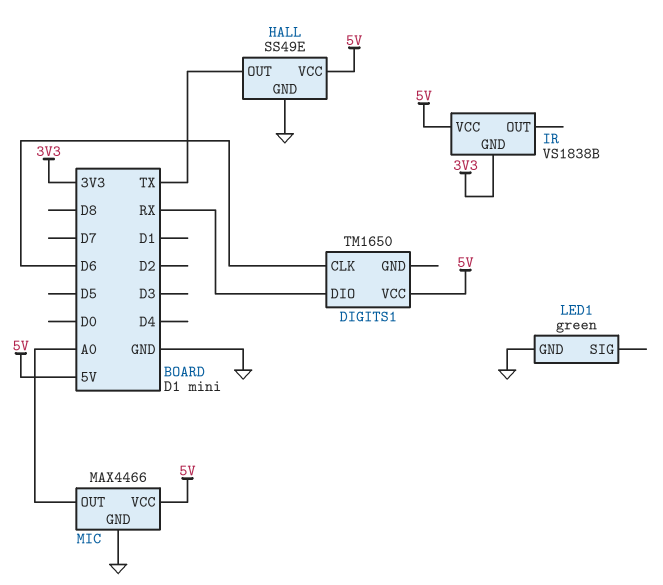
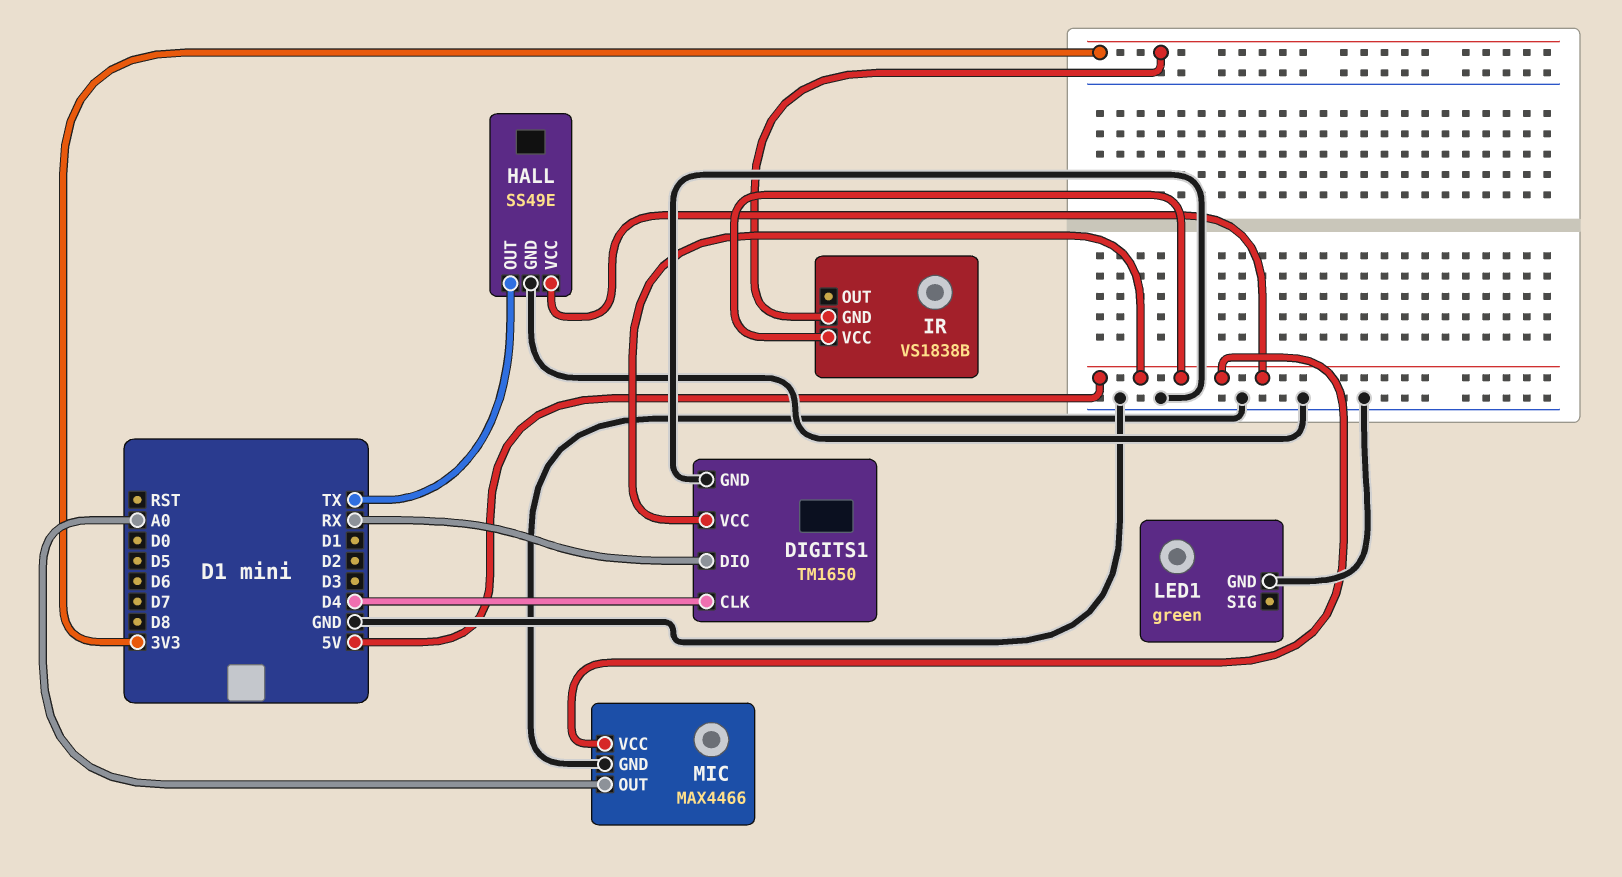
DIGITS1 pin CLK: D6 -> D4
DIGITS1 pin GND: none -> GND

